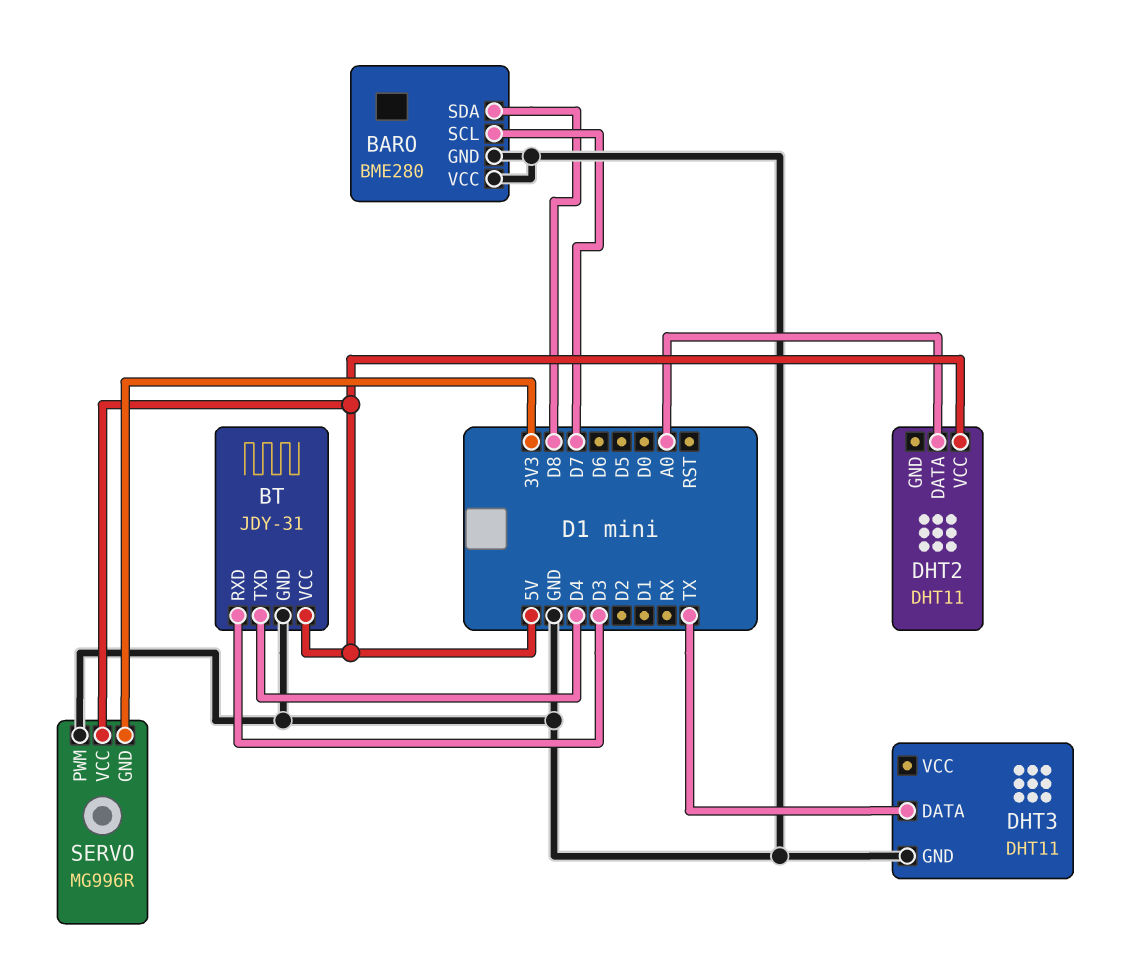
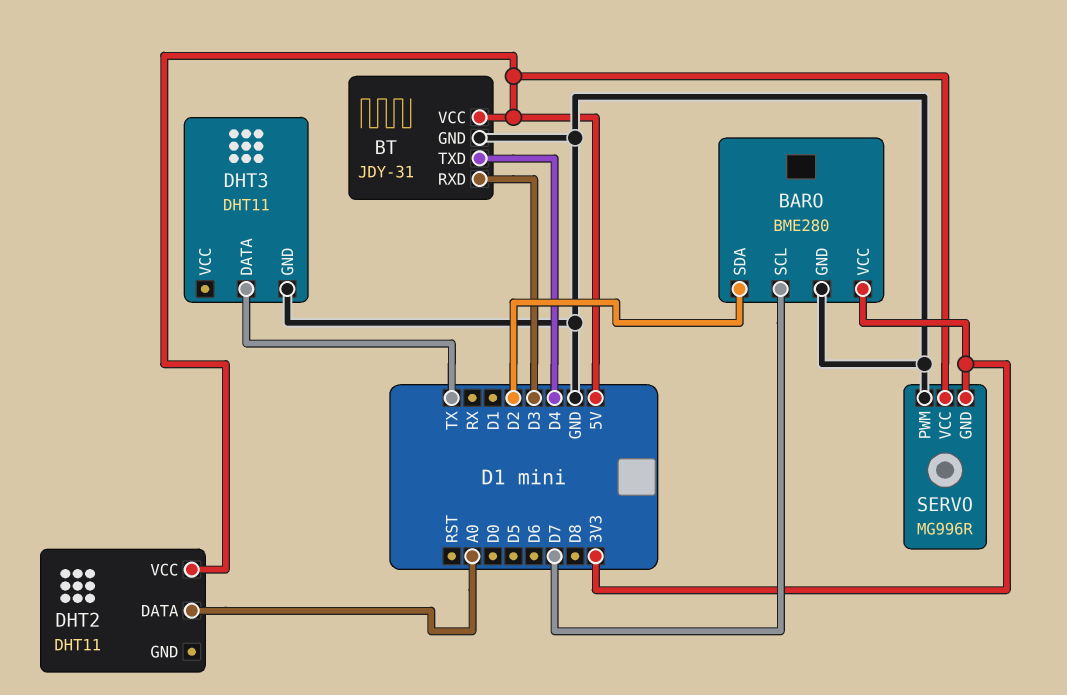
BARO pin SDA: D8 -> D2
BARO pin VCC: GND -> 3V3

